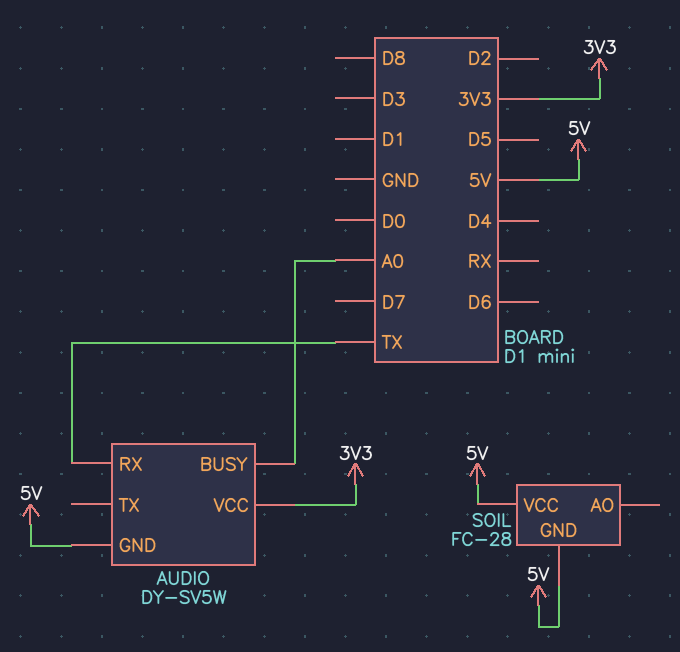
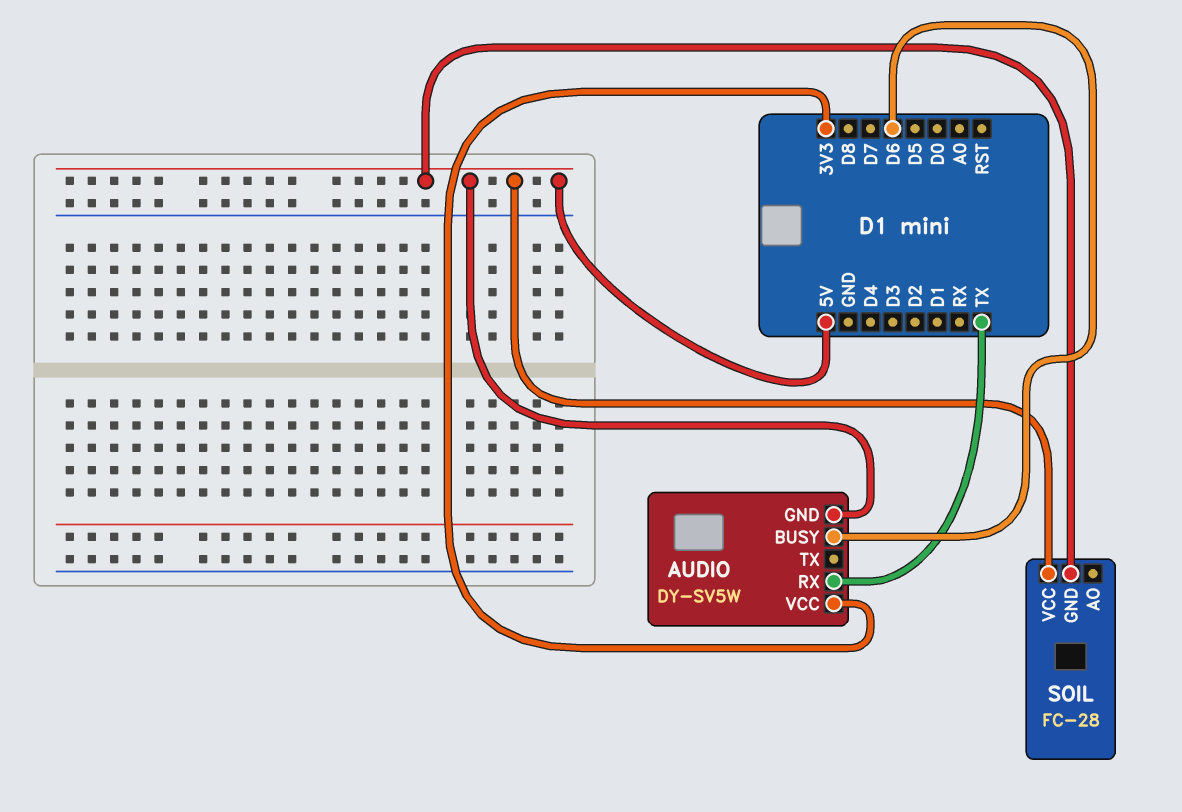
AUDIO pin BUSY: A0 -> D6

